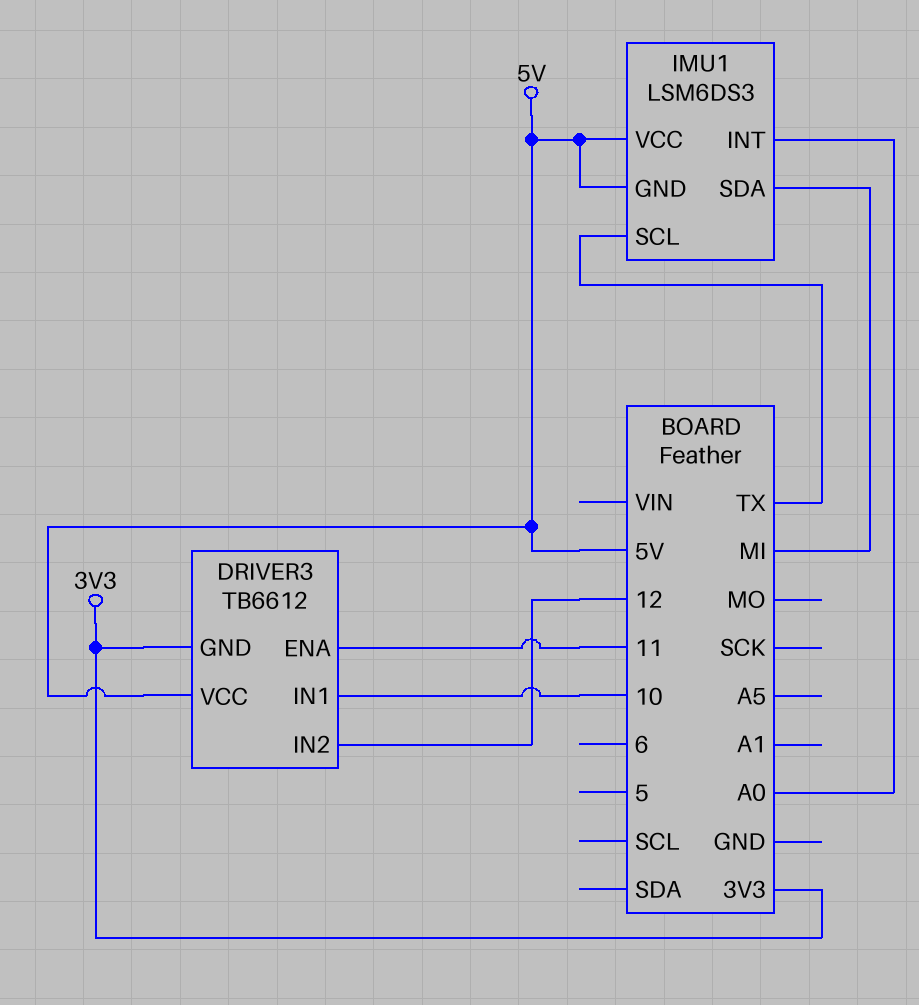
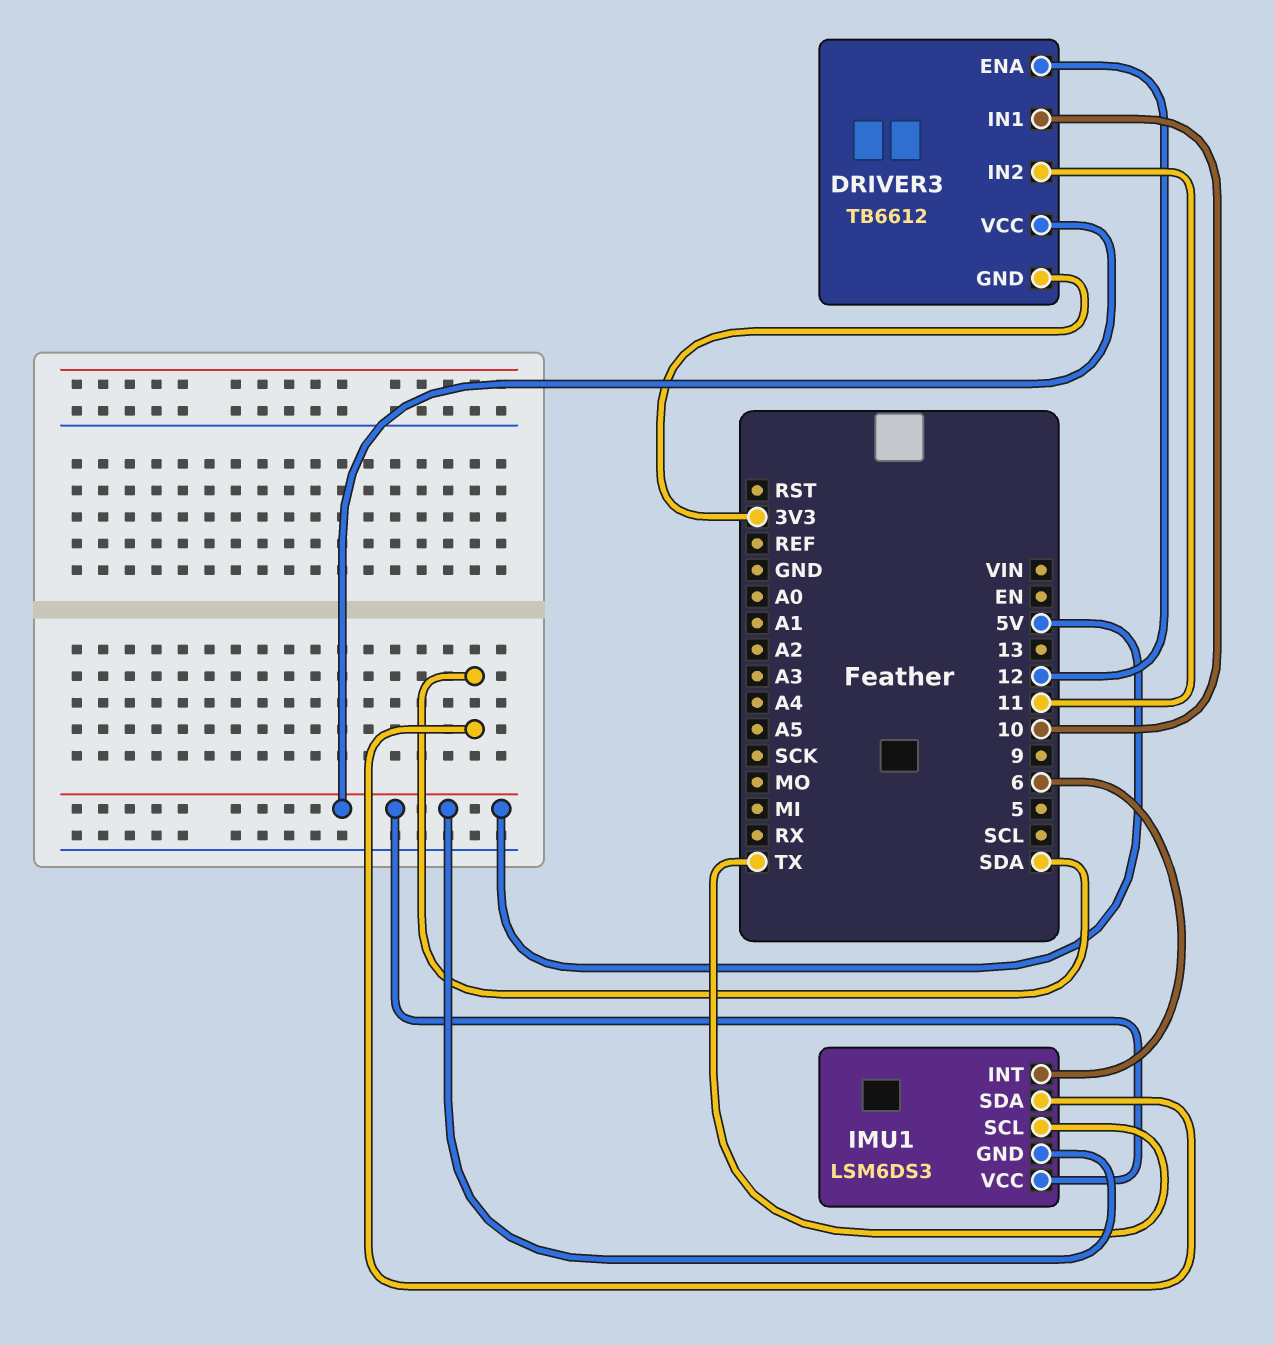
DRIVER3 pin ENA: 11 -> 12
DRIVER3 pin IN2: 12 -> 11
IMU1 pin INT: A0 -> 6
IMU1 pin SDA: MI -> SDA

